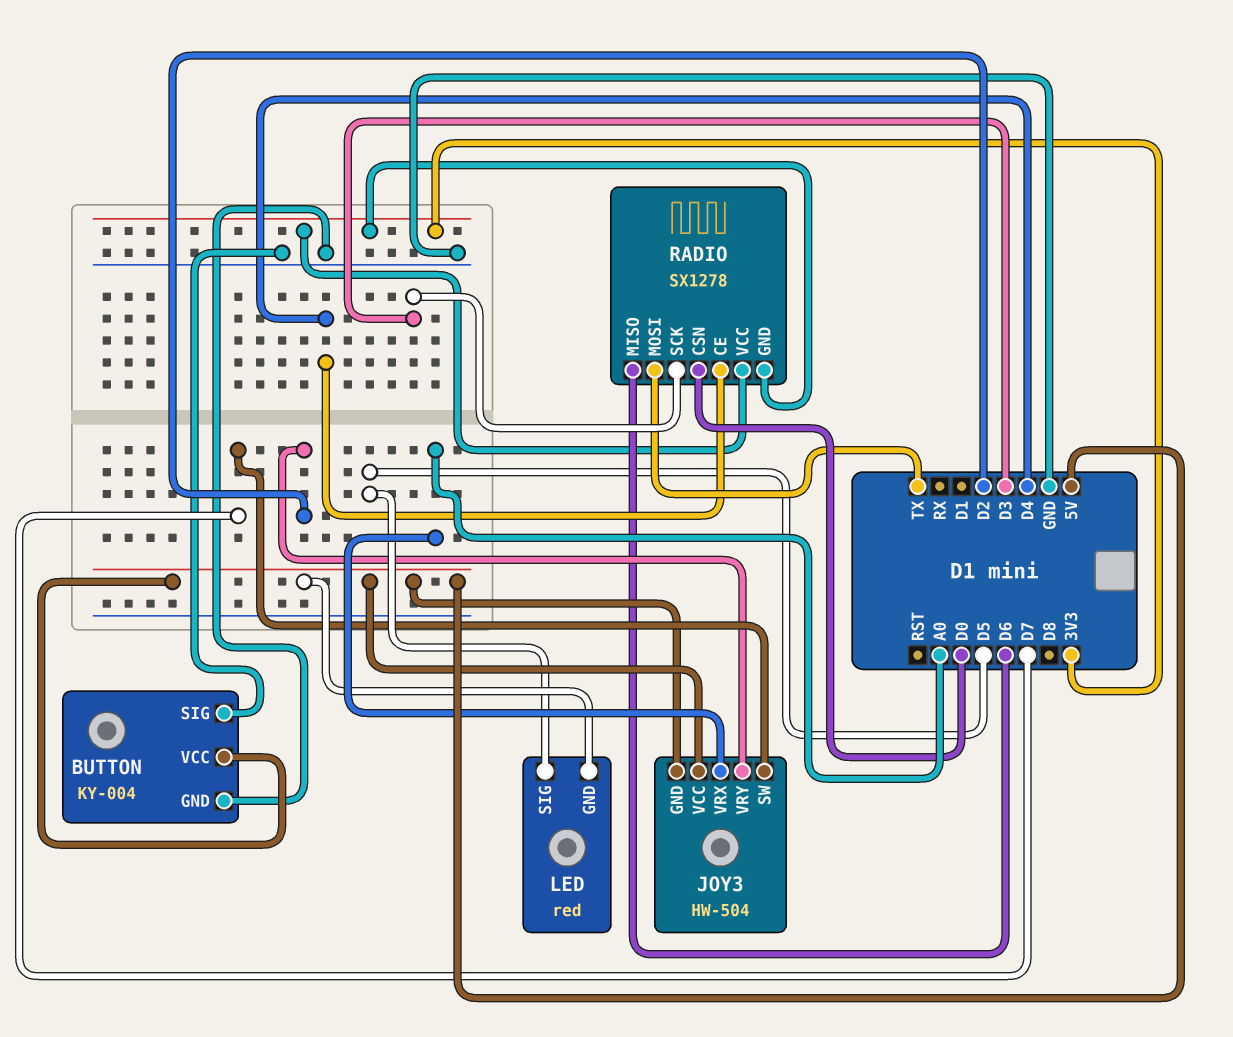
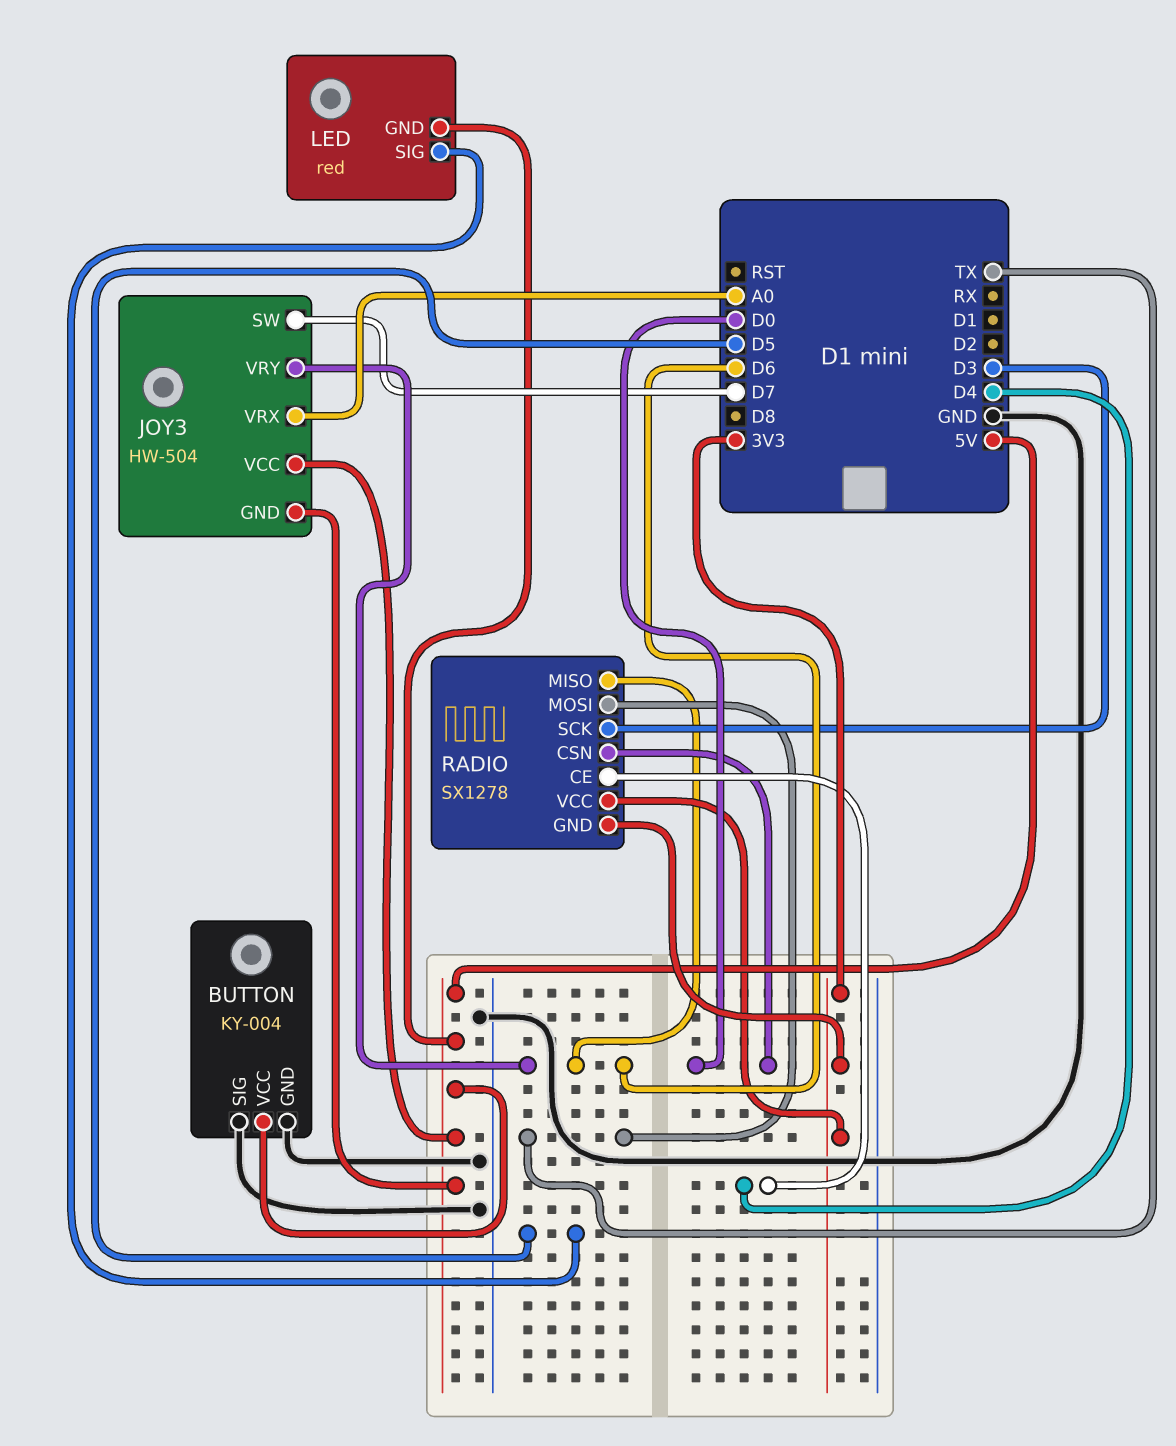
JOY3 pin VRY: D2 -> D6

